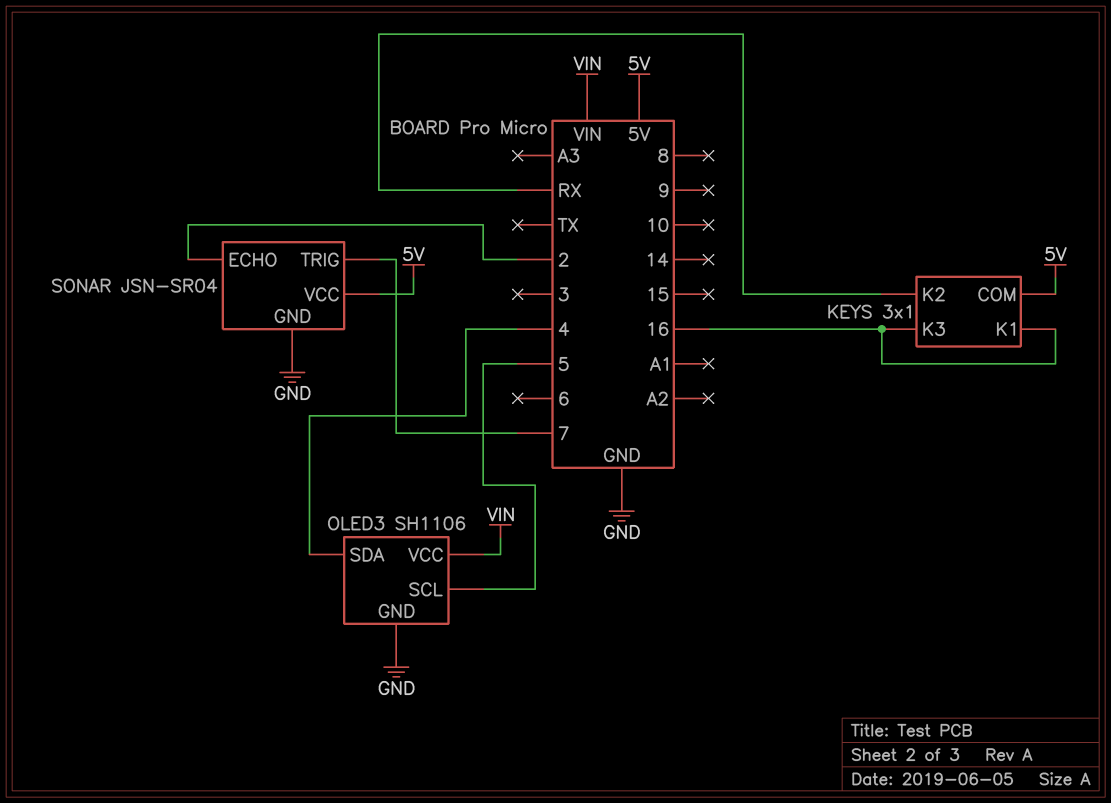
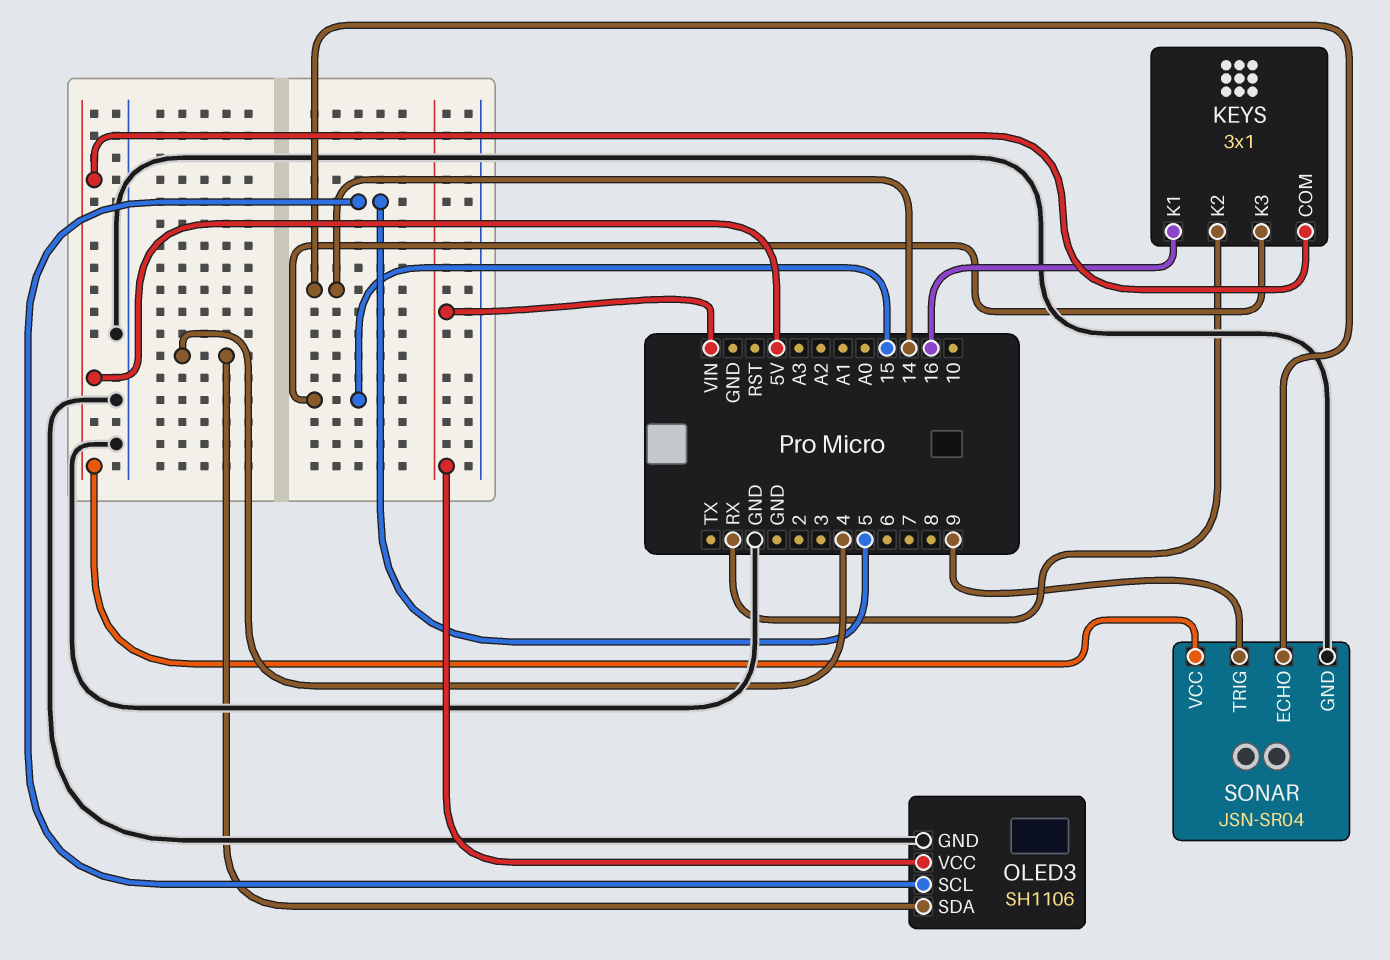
KEYS pin K3: 16 -> 15
SONAR pin ECHO: 2 -> 14
SONAR pin TRIG: 7 -> 9

